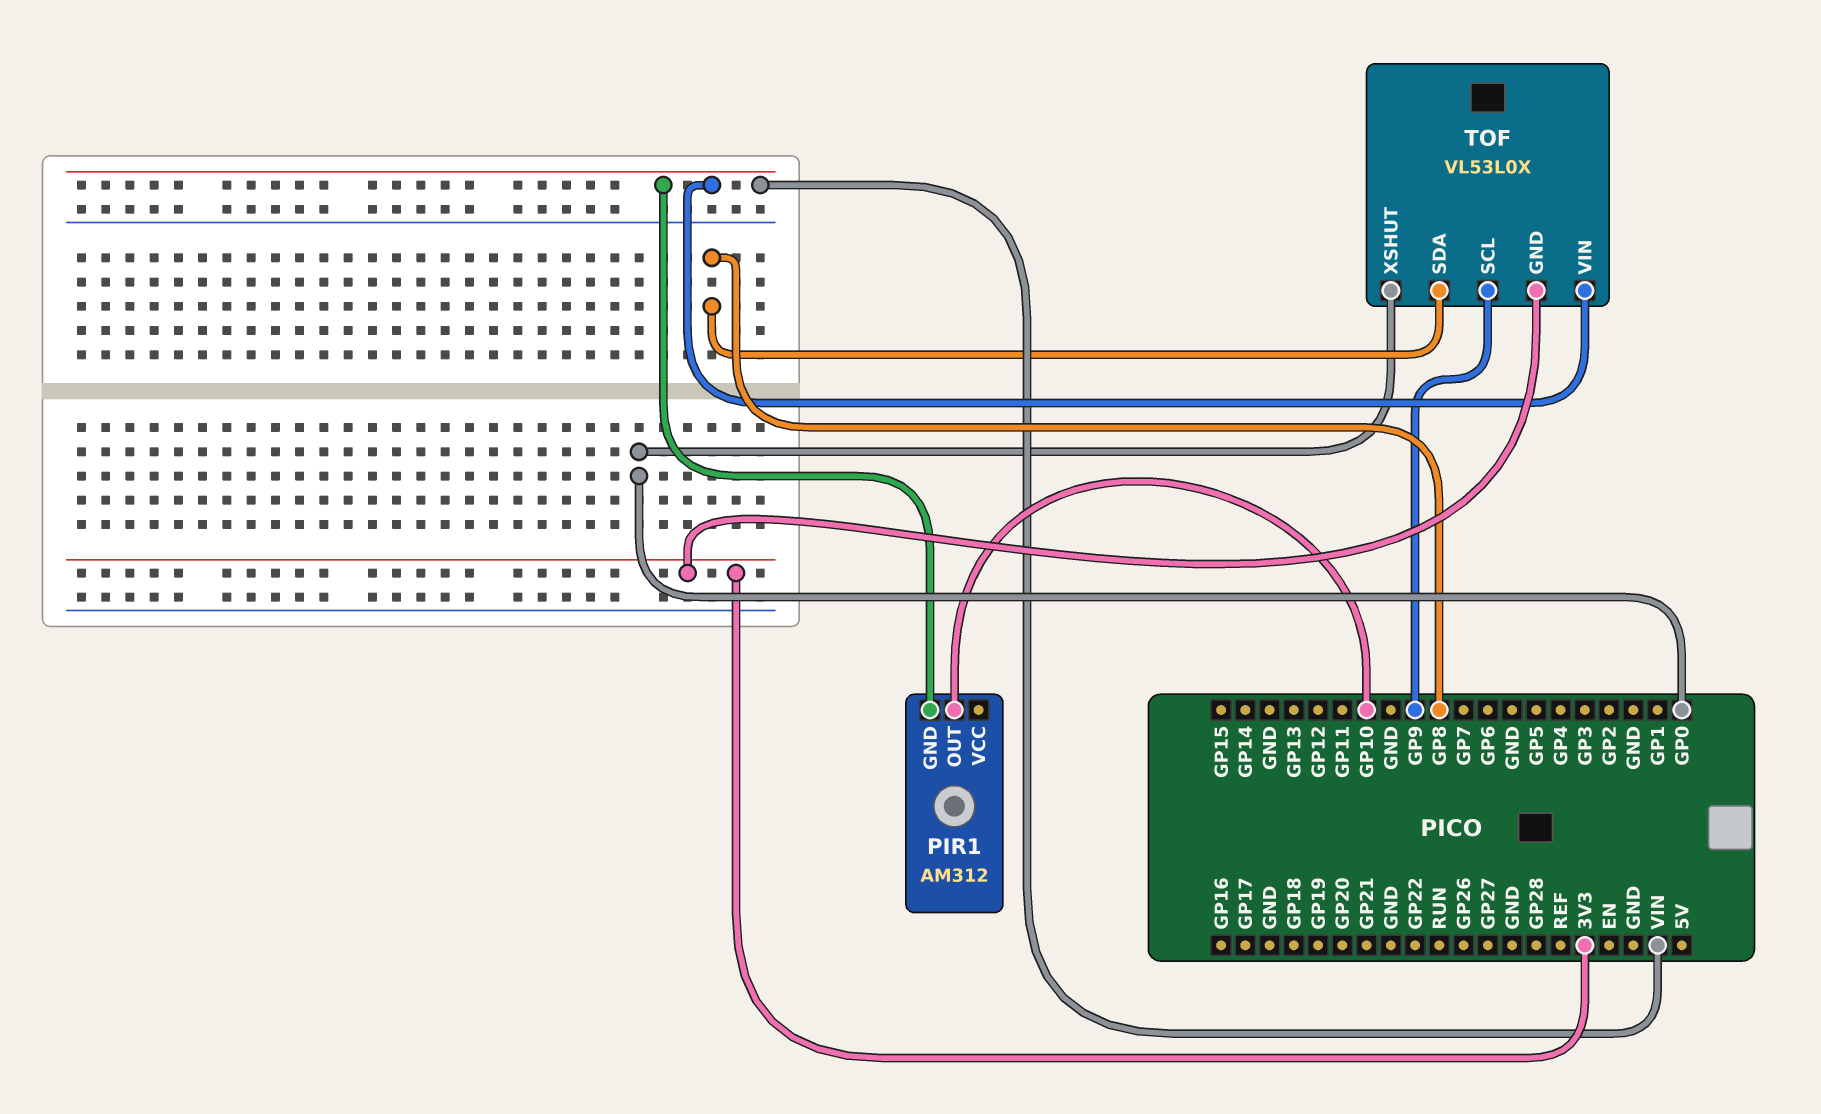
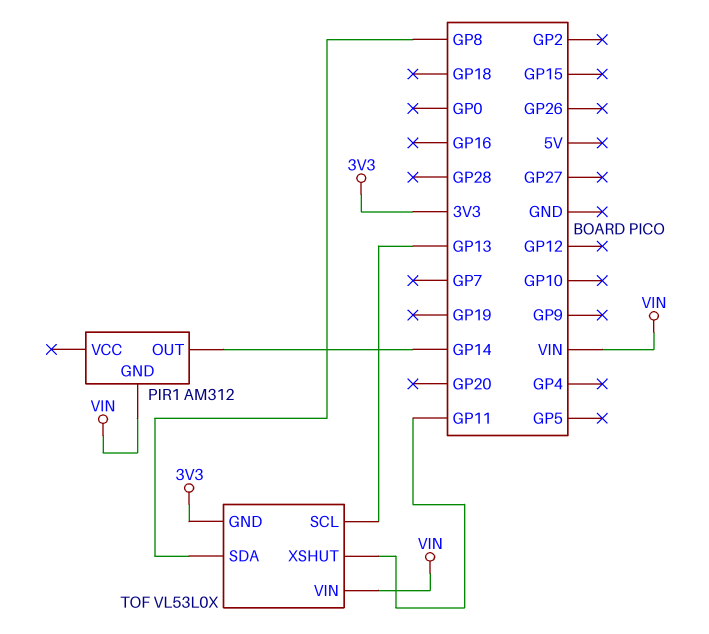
PIR1 pin OUT: GP10 -> GP14
TOF pin SCL: GP9 -> GP13
TOF pin XSHUT: GP0 -> GP11

